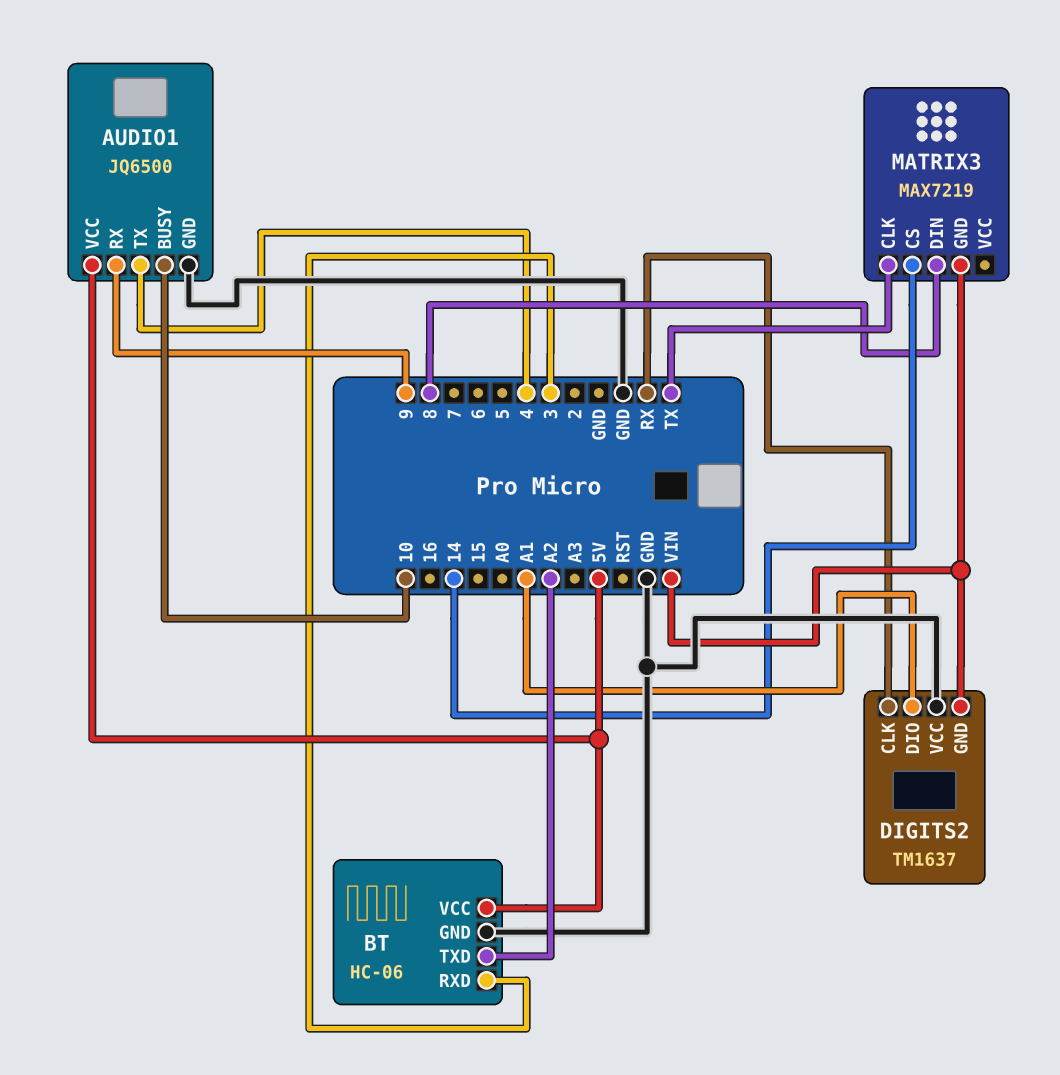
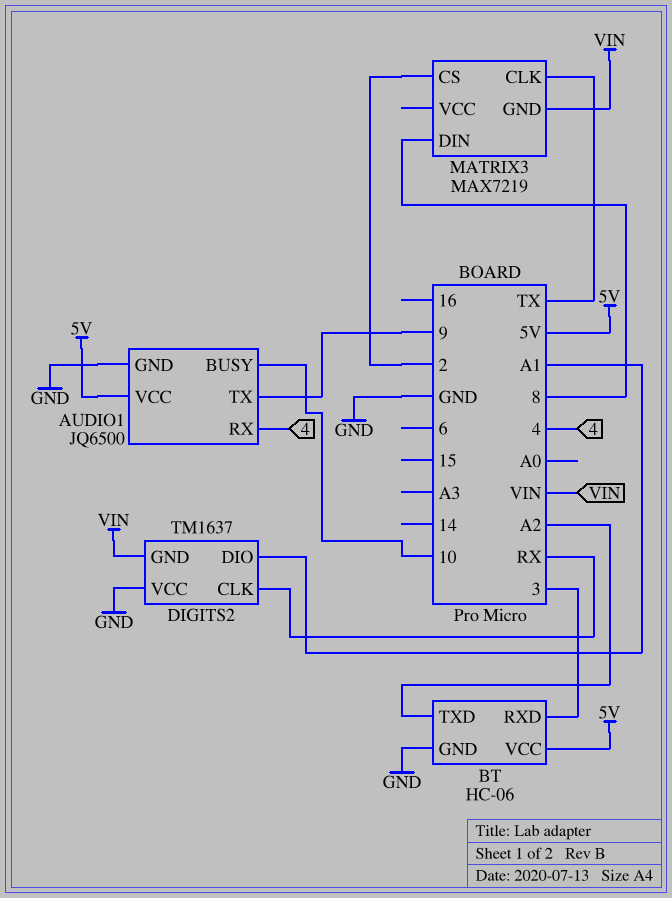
AUDIO1 pin RX: 9 -> 4
AUDIO1 pin TX: 4 -> 9
MATRIX3 pin CS: 14 -> 2

